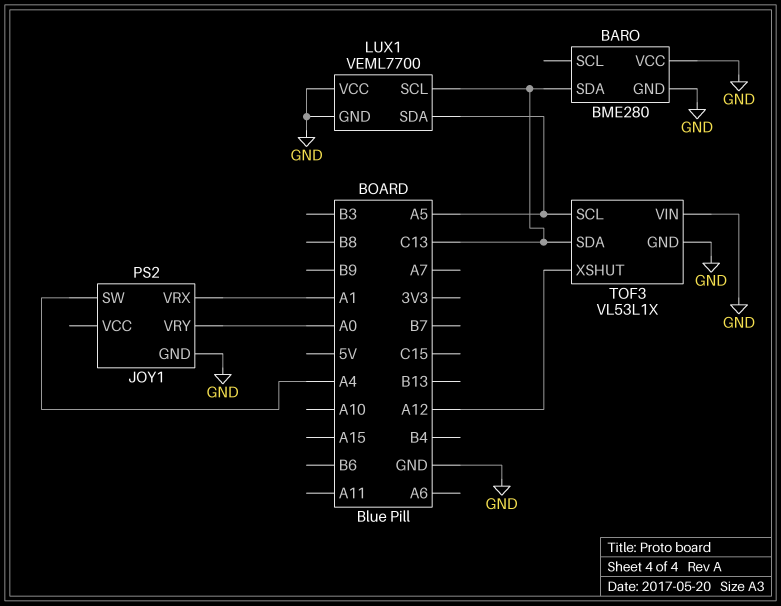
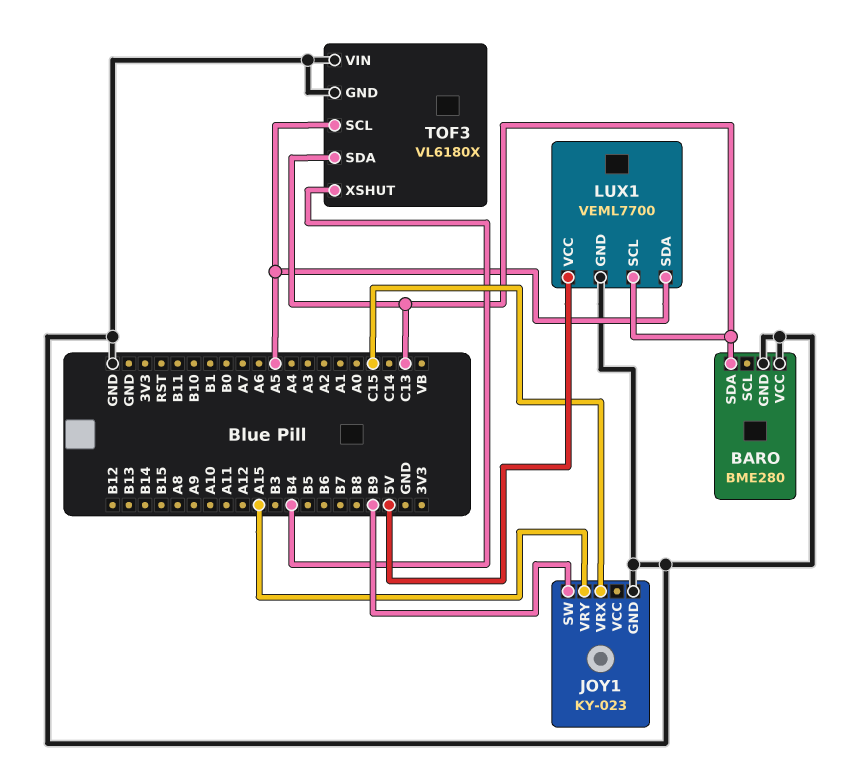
JOY1: PS2 -> KY-023
JOY1 pin SW: A4 -> B9
JOY1 pin VRX: A1 -> C15
JOY1 pin VRY: A0 -> A15
LUX1 pin VCC: GND -> 5V
TOF3: VL53L1X -> VL6180X
TOF3 pin XSHUT: A12 -> B4

